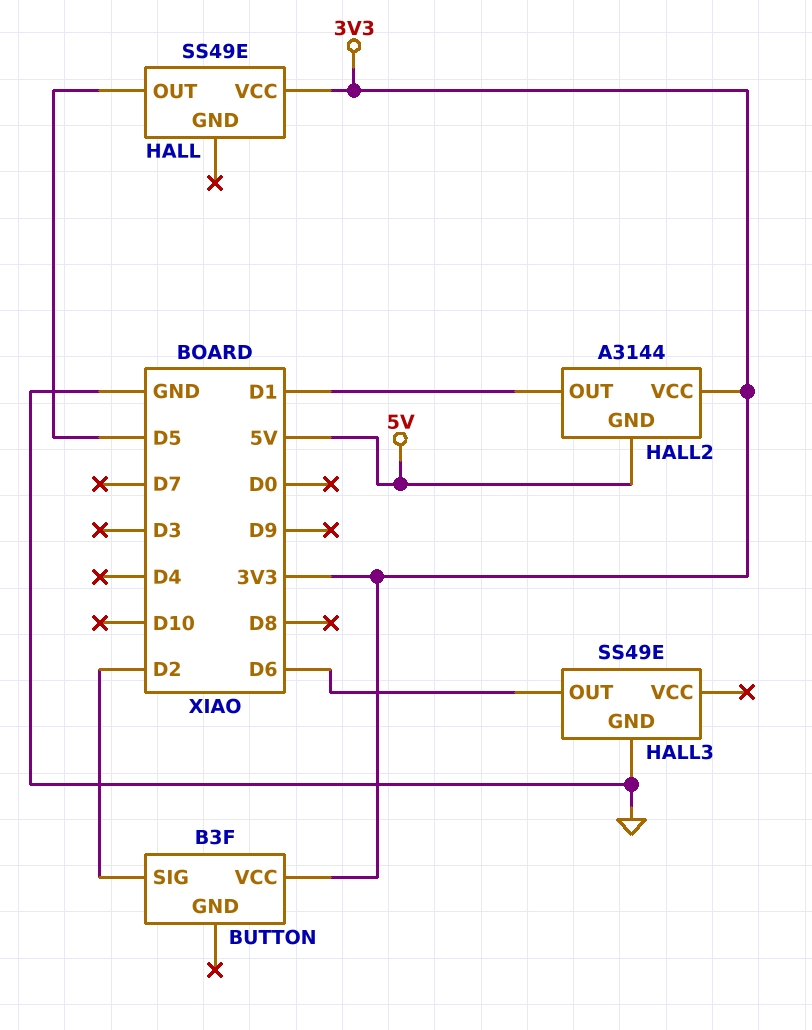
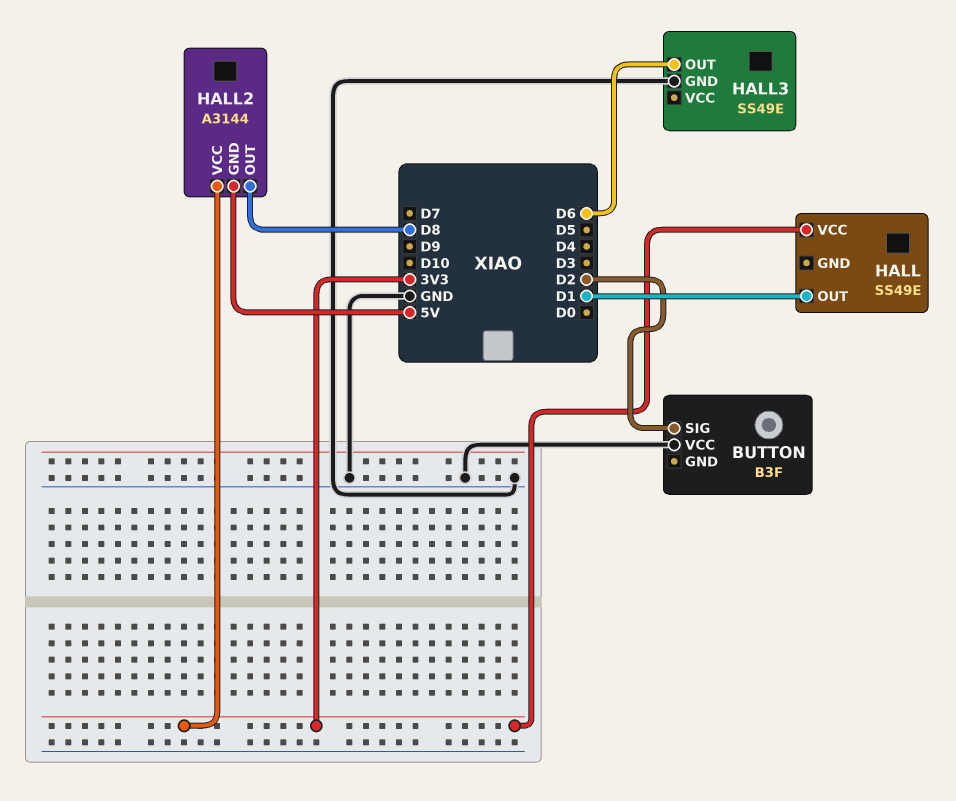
BUTTON pin VCC: 3V3 -> GND
HALL pin OUT: D5 -> D1
HALL2 pin OUT: D1 -> D8

